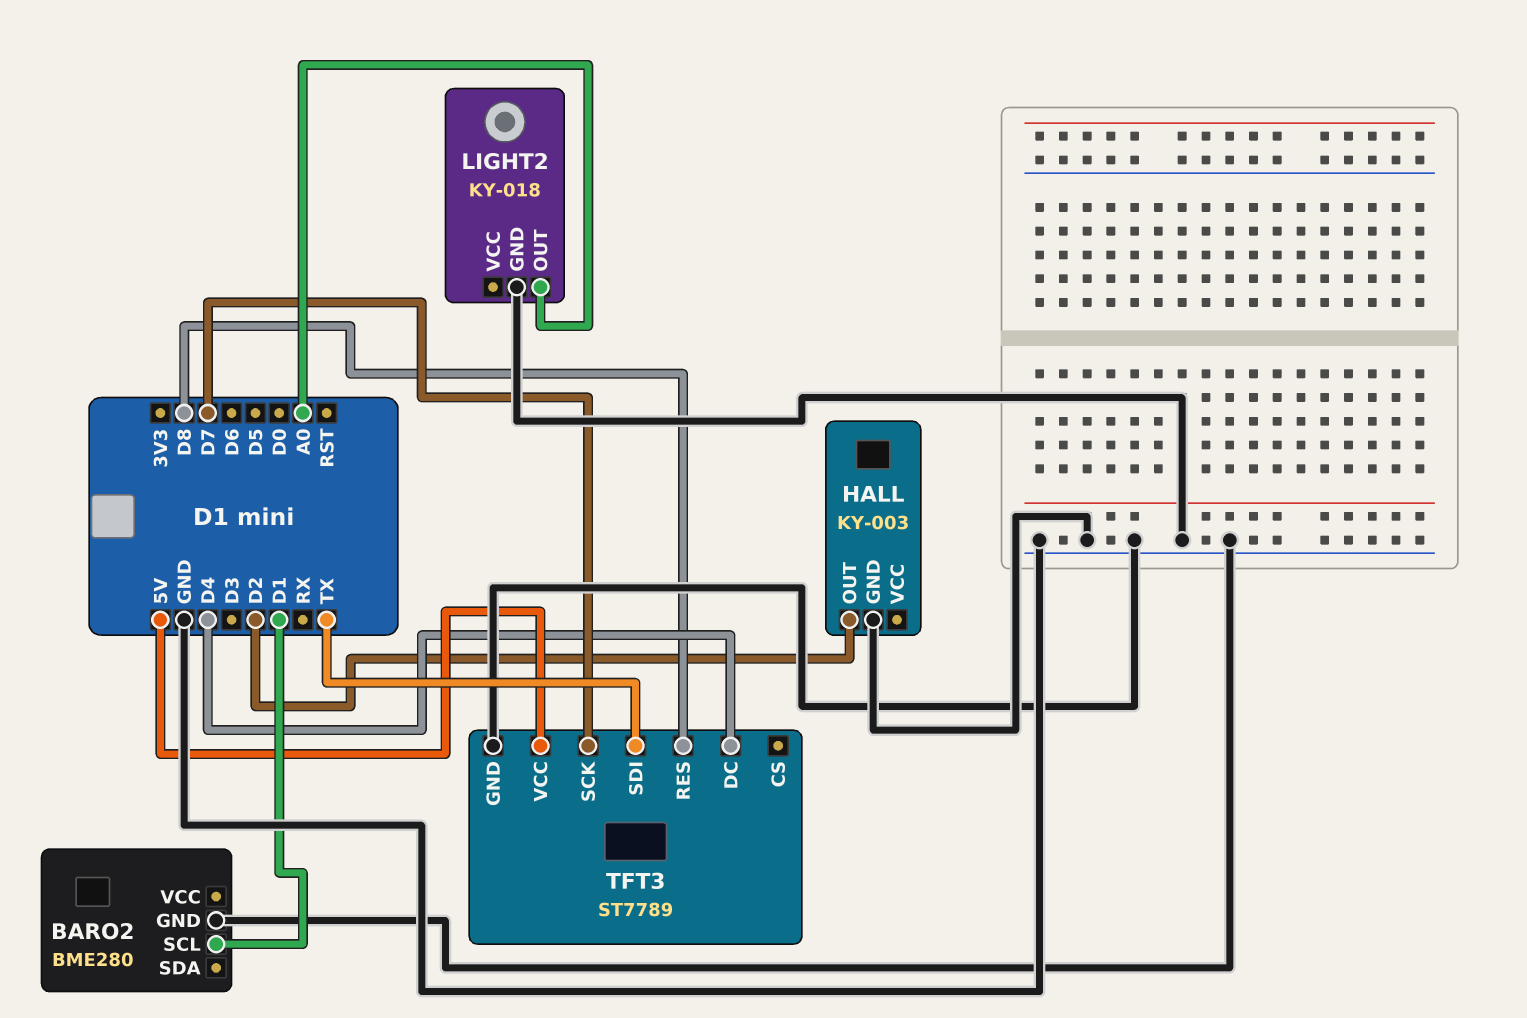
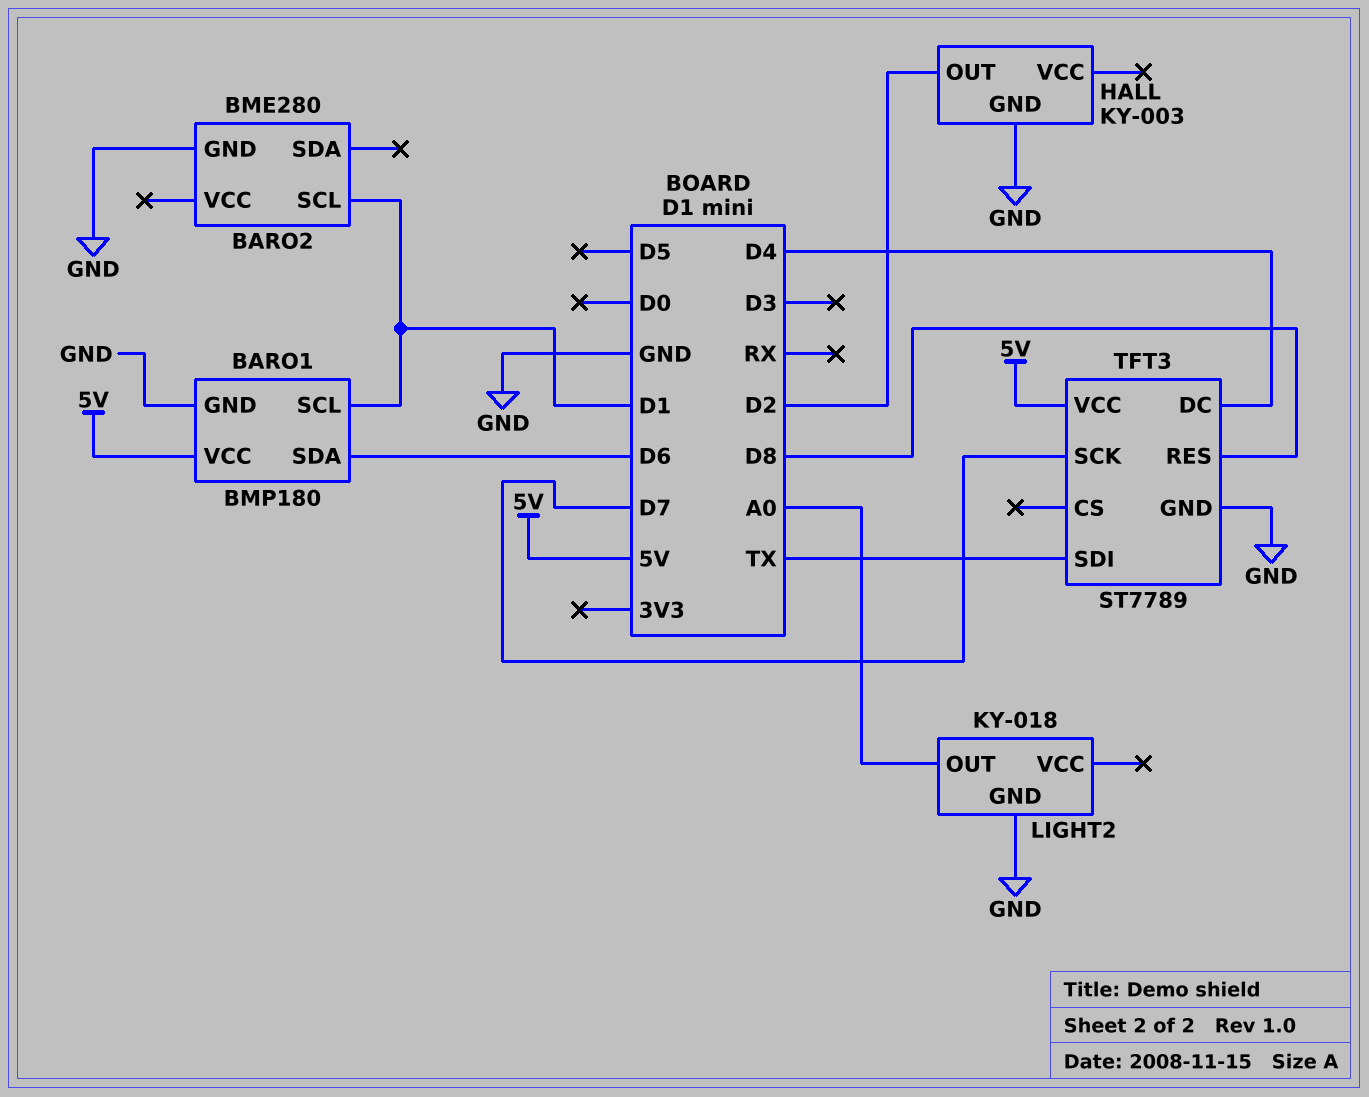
BARO1: none -> BMP180
BARO1 pin GND: none -> GND
BARO1 pin SCL: none -> D1
BARO1 pin SDA: none -> D6
BARO1 pin VCC: none -> 5V

